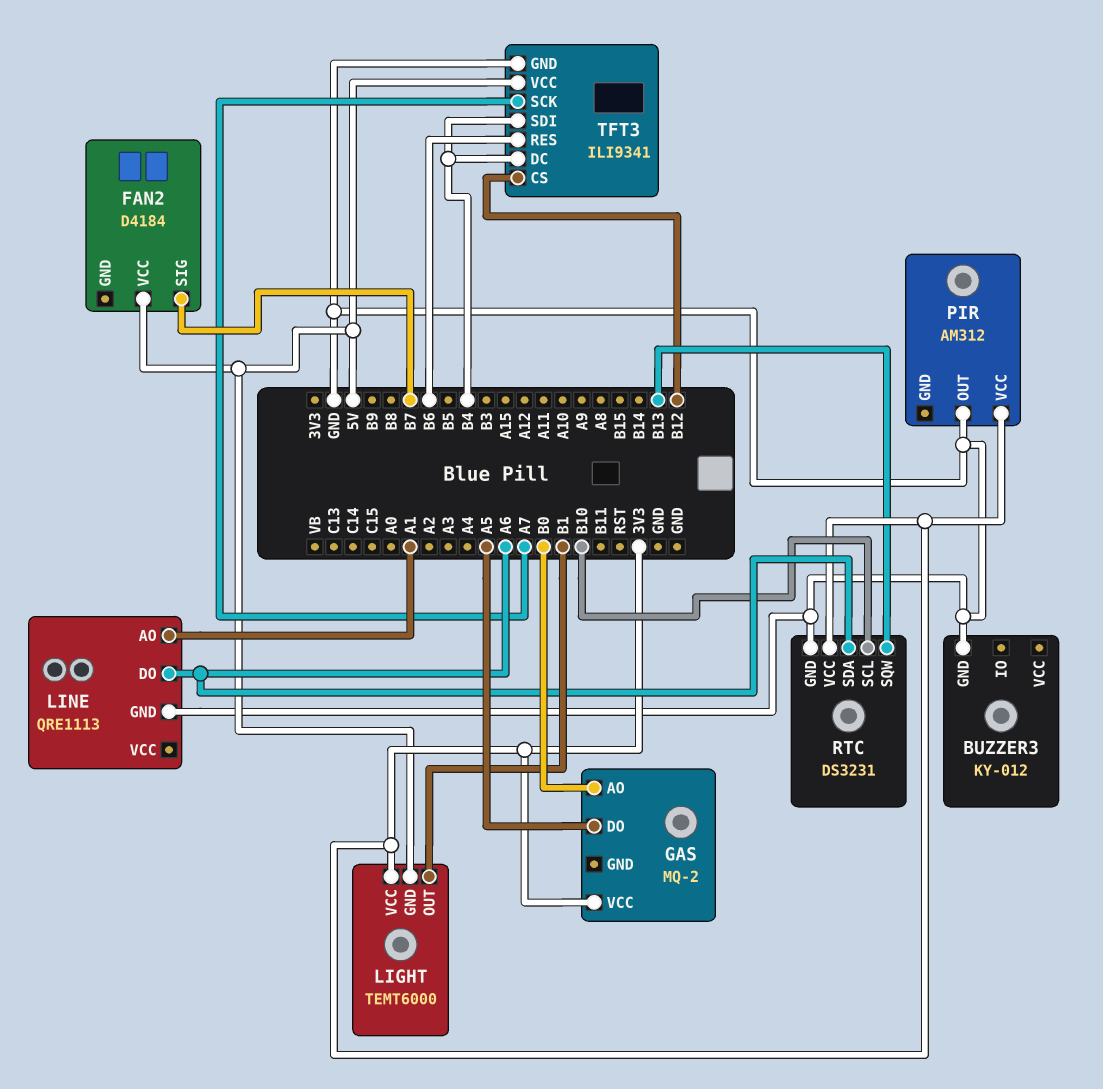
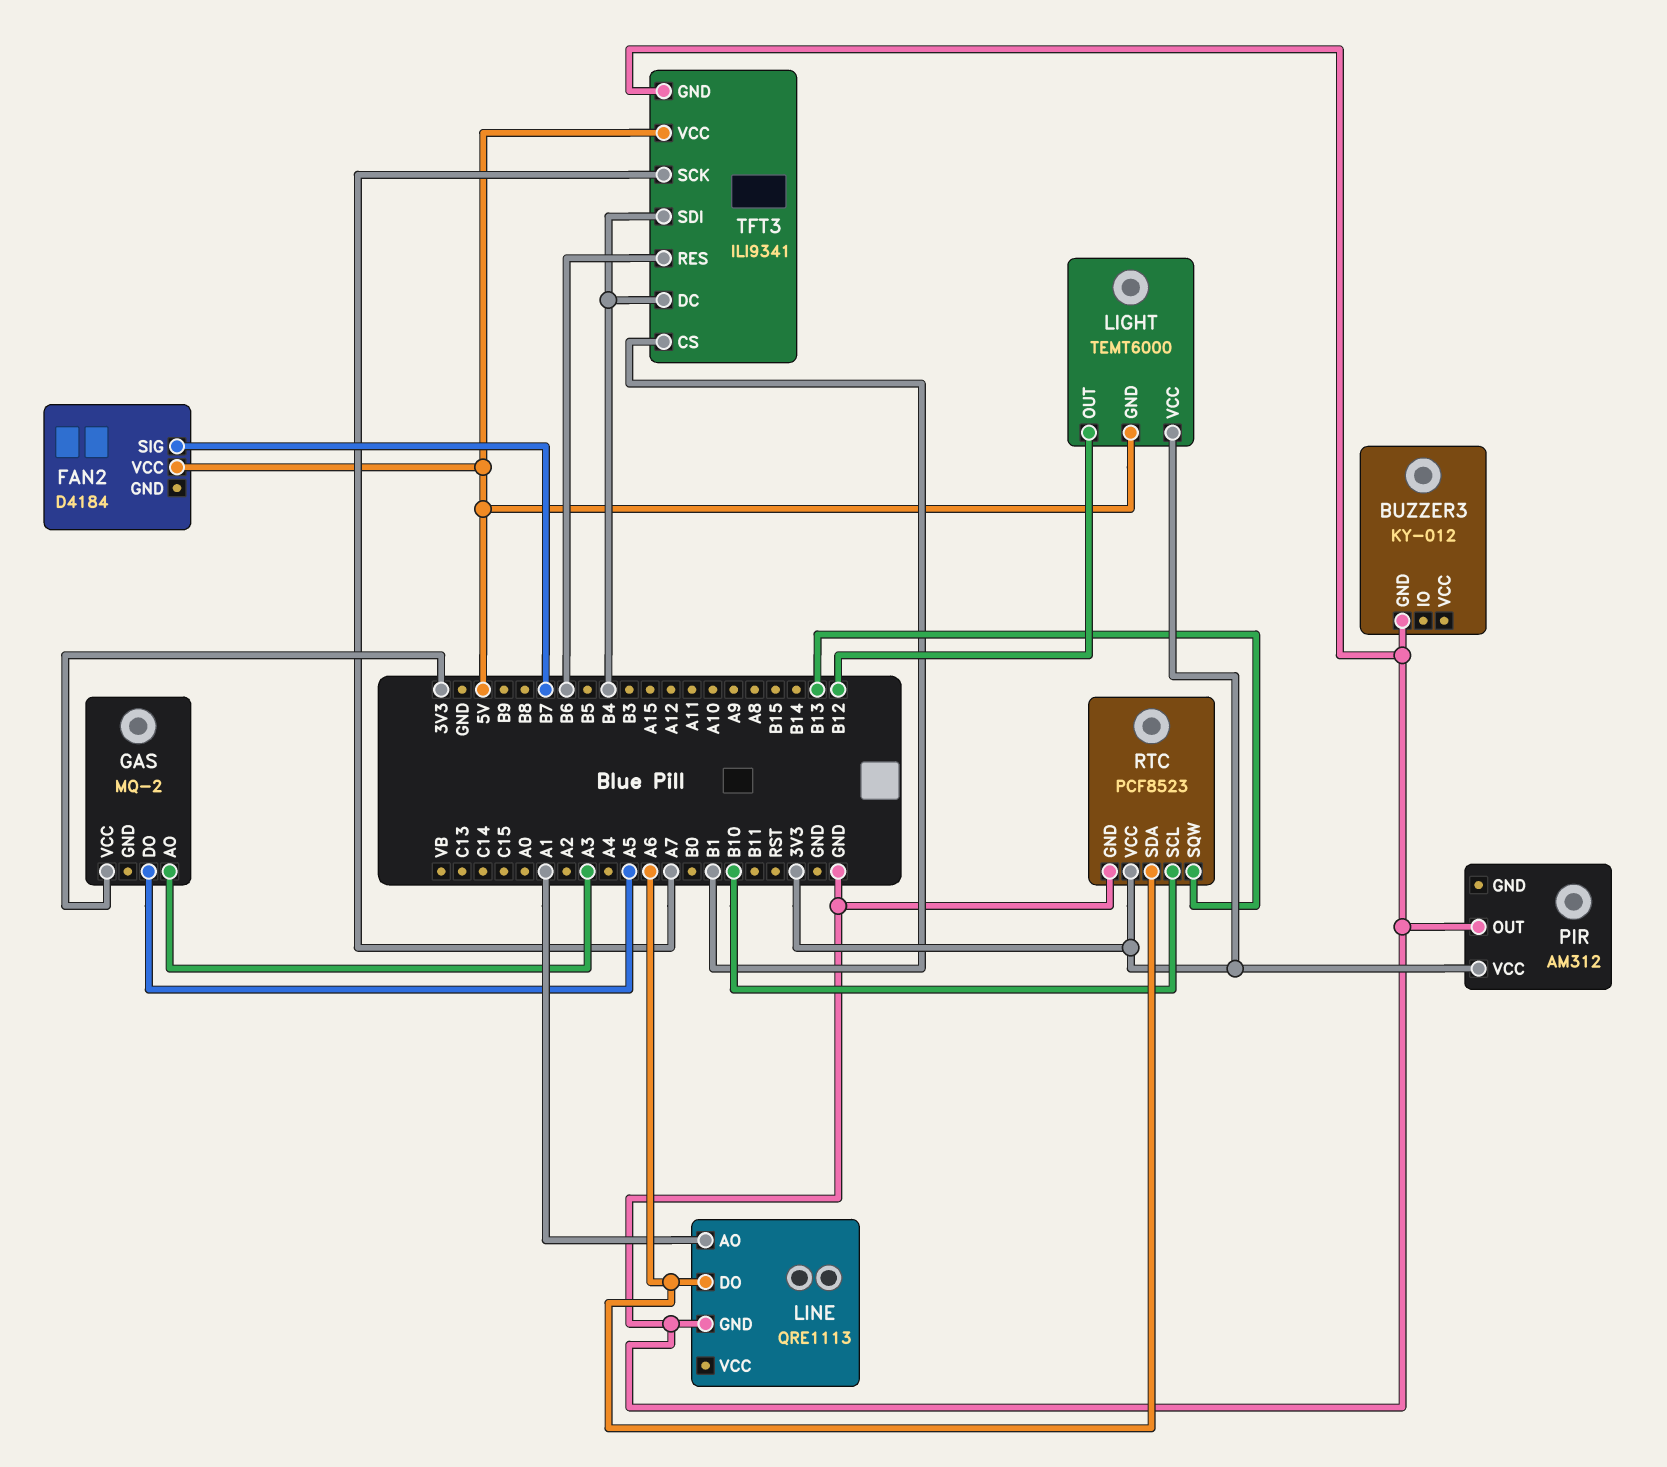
GAS pin AO: B0 -> A3
LIGHT pin OUT: B1 -> B12
RTC: DS3231 -> PCF8523
TFT3 pin CS: B12 -> B1

